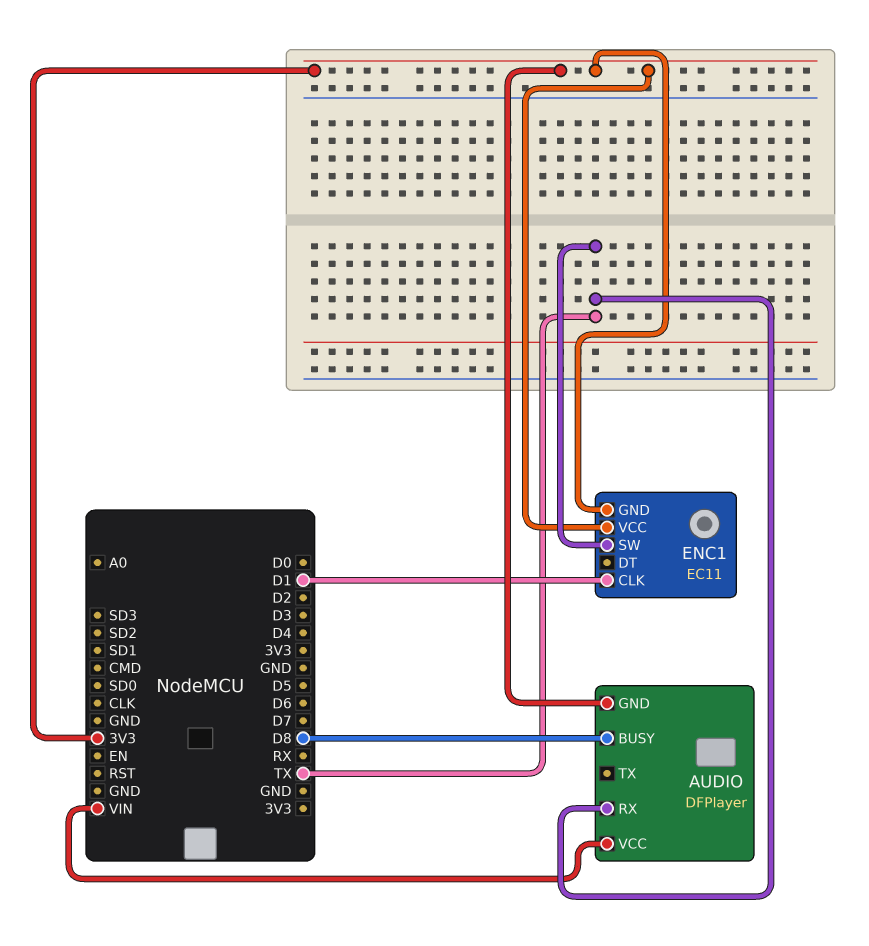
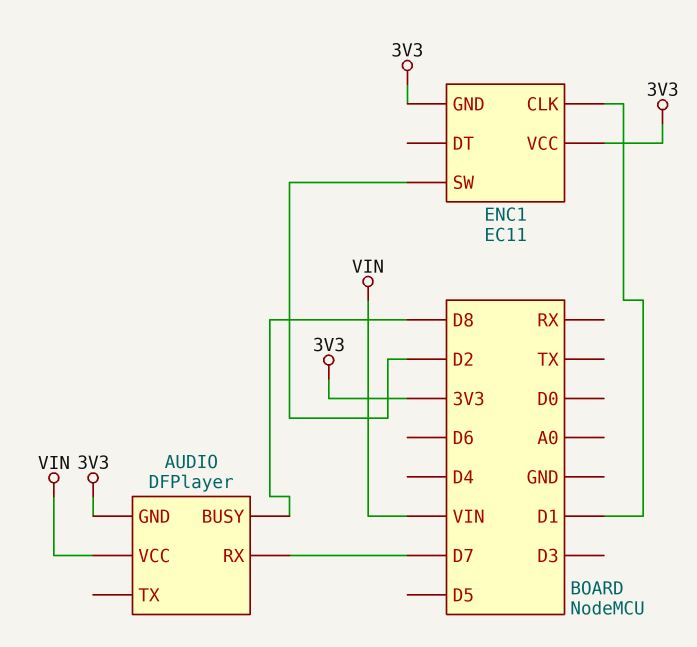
AUDIO pin RX: TX -> D7
ENC1 pin SW: TX -> D2

